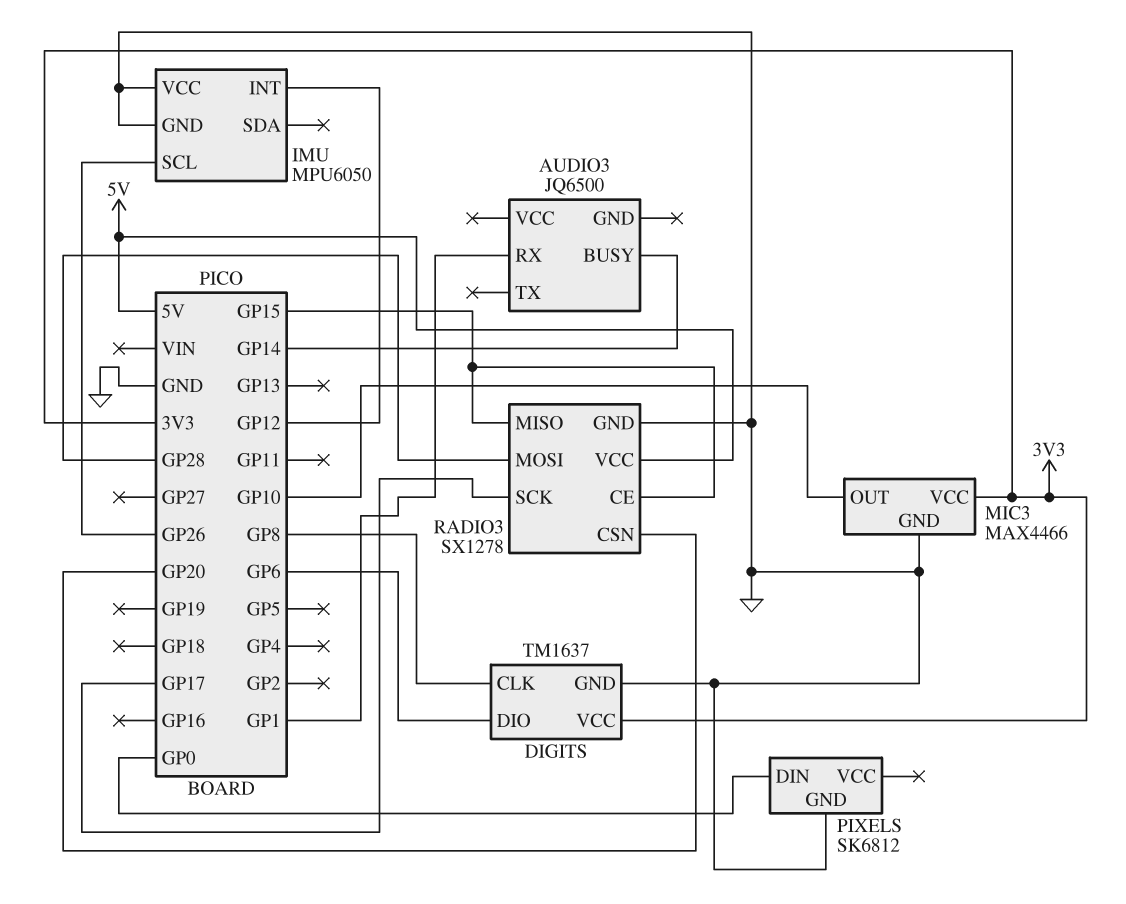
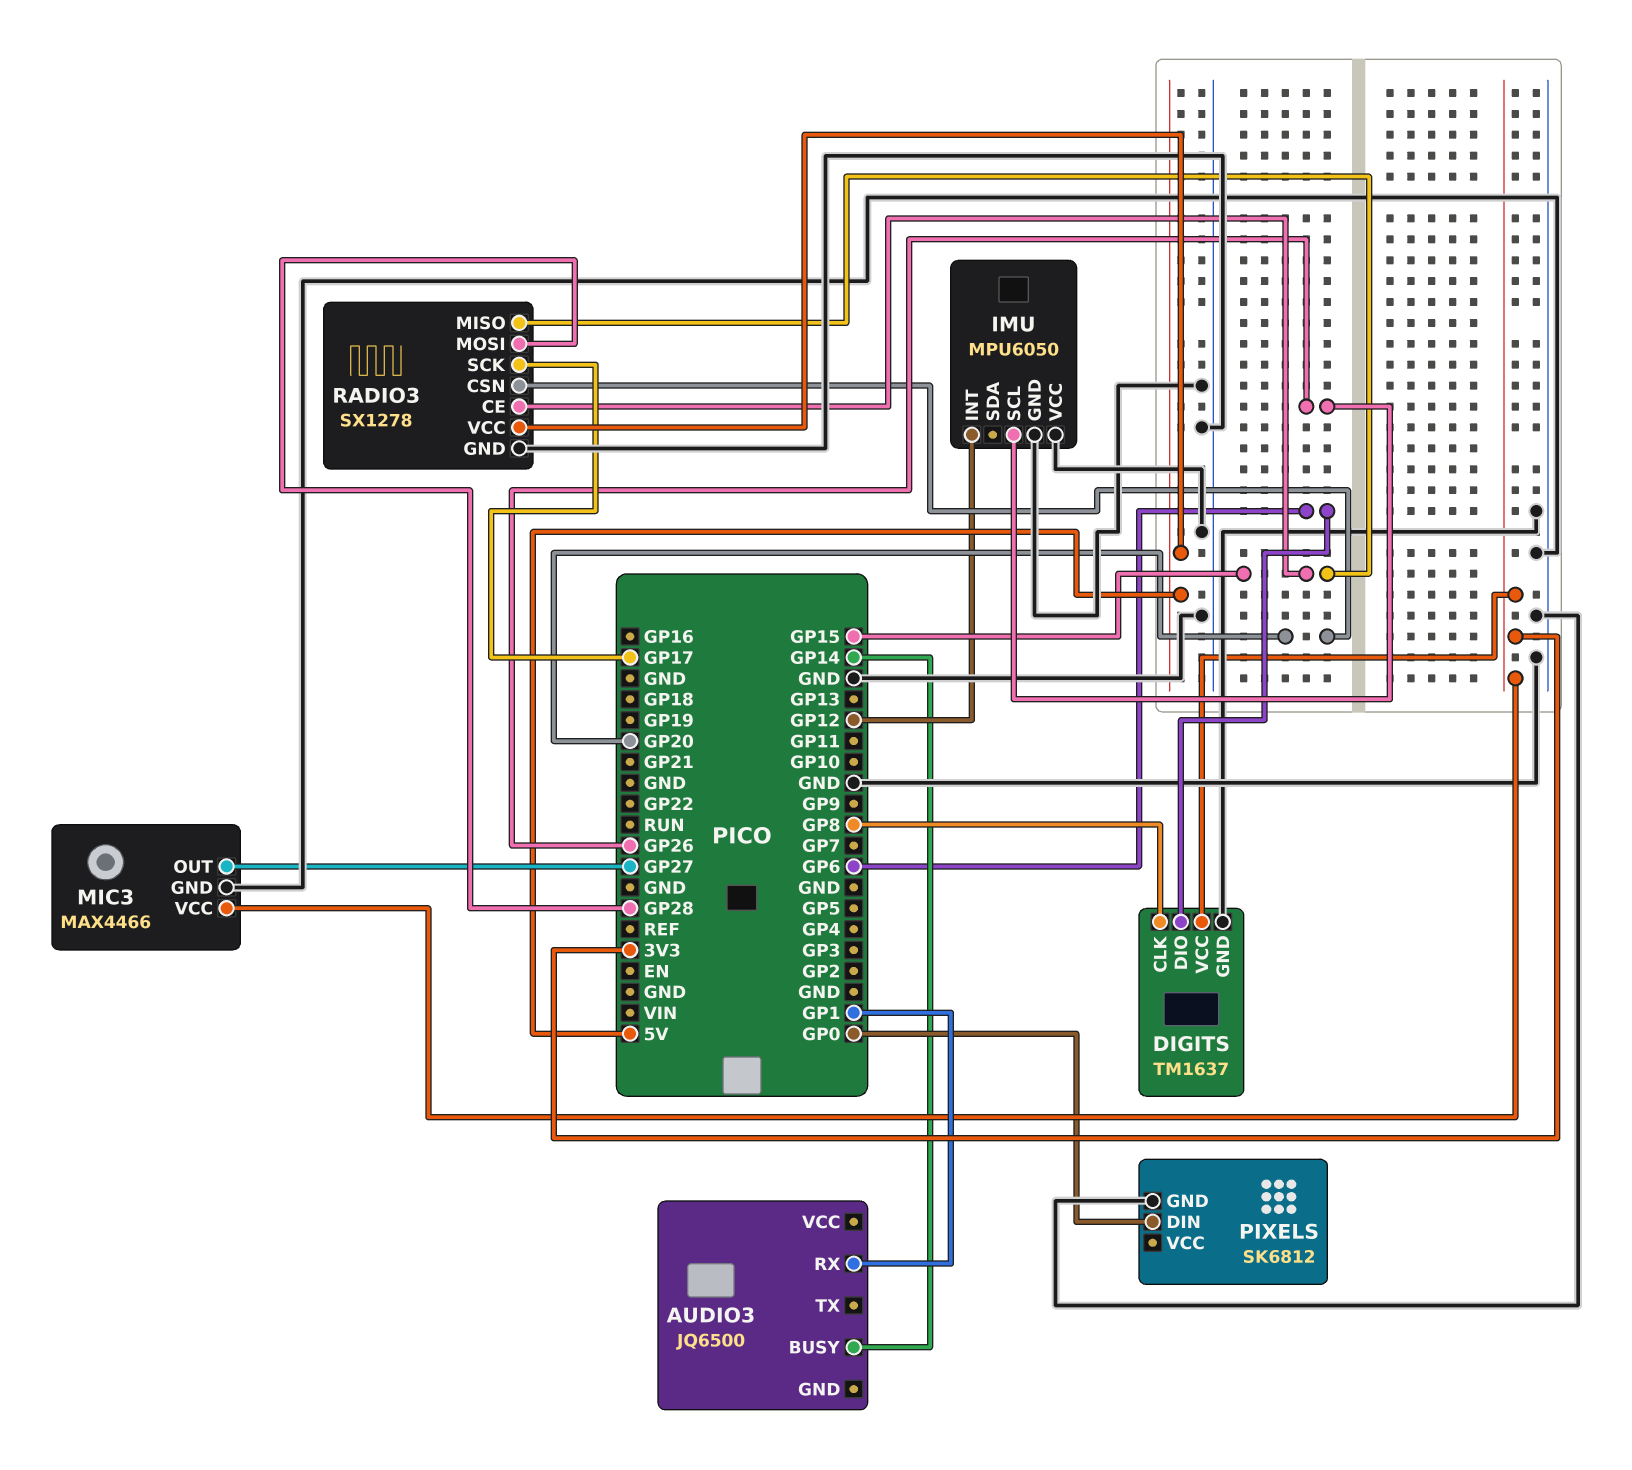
MIC3 pin OUT: GP10 -> GP27

